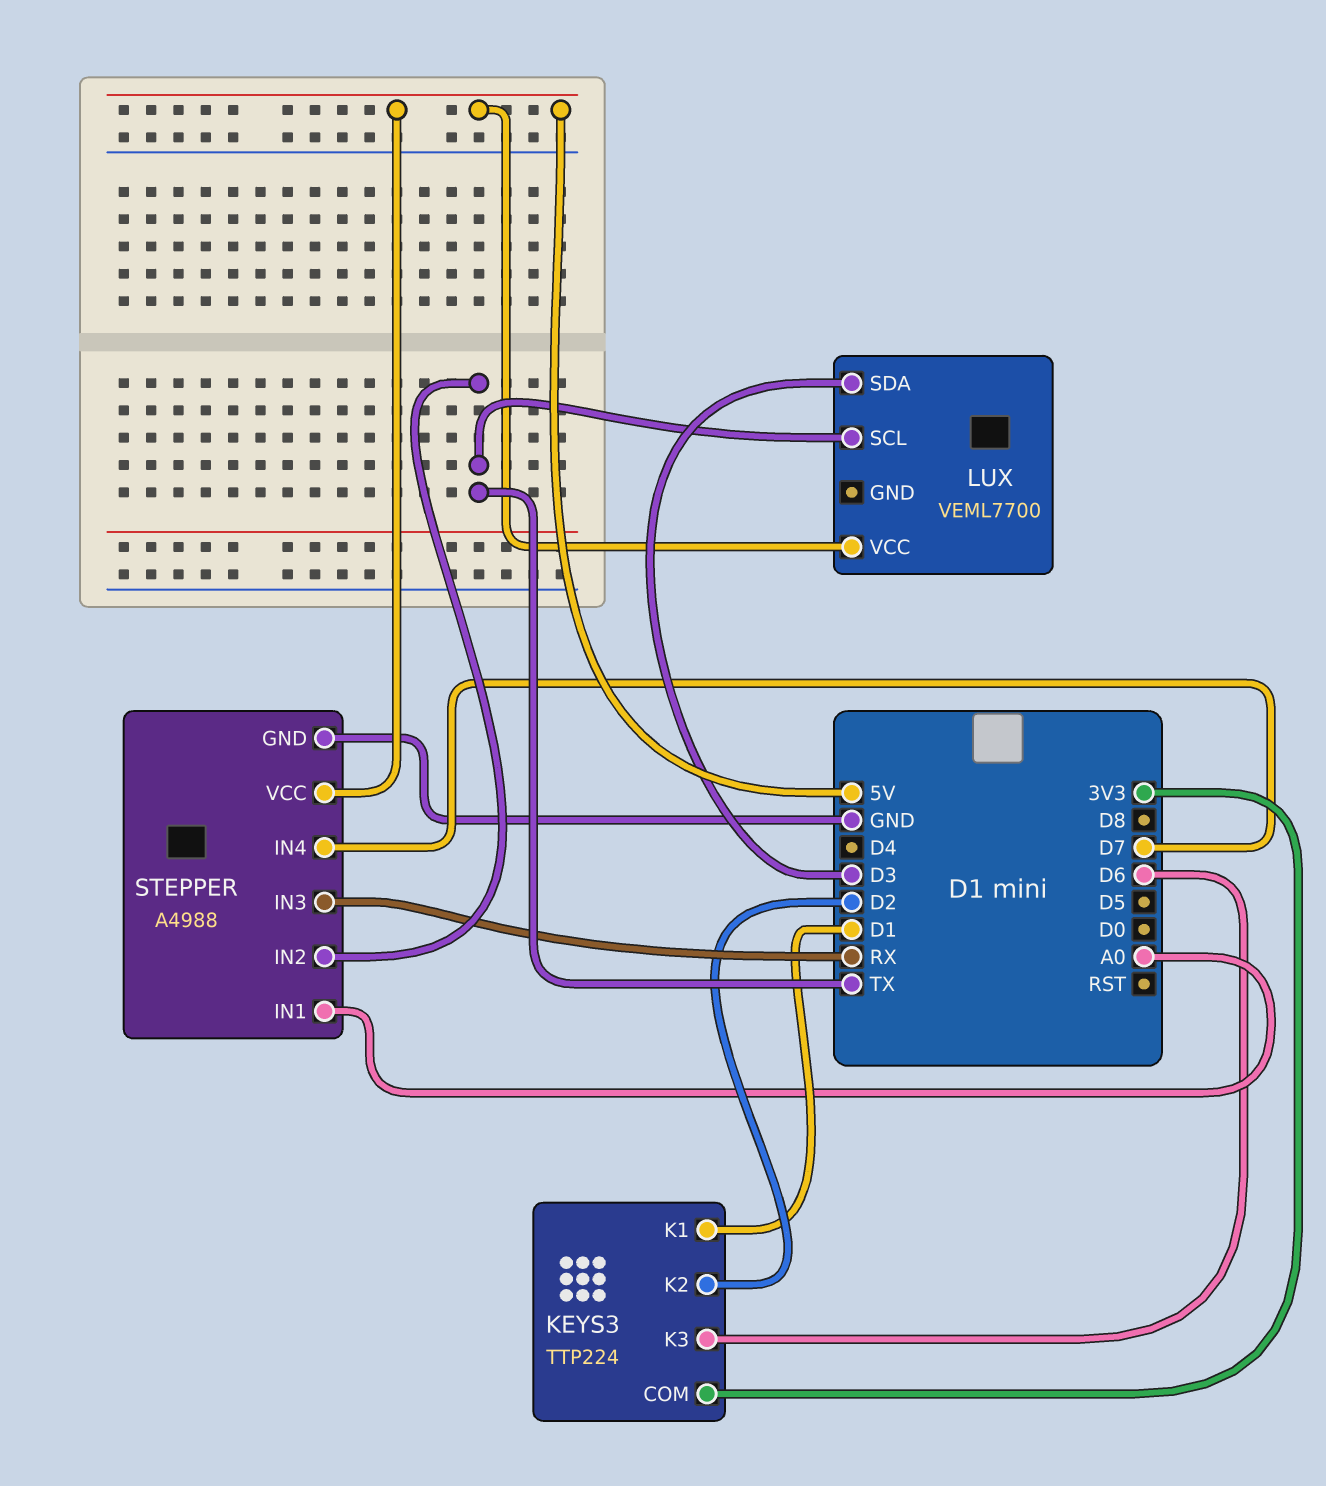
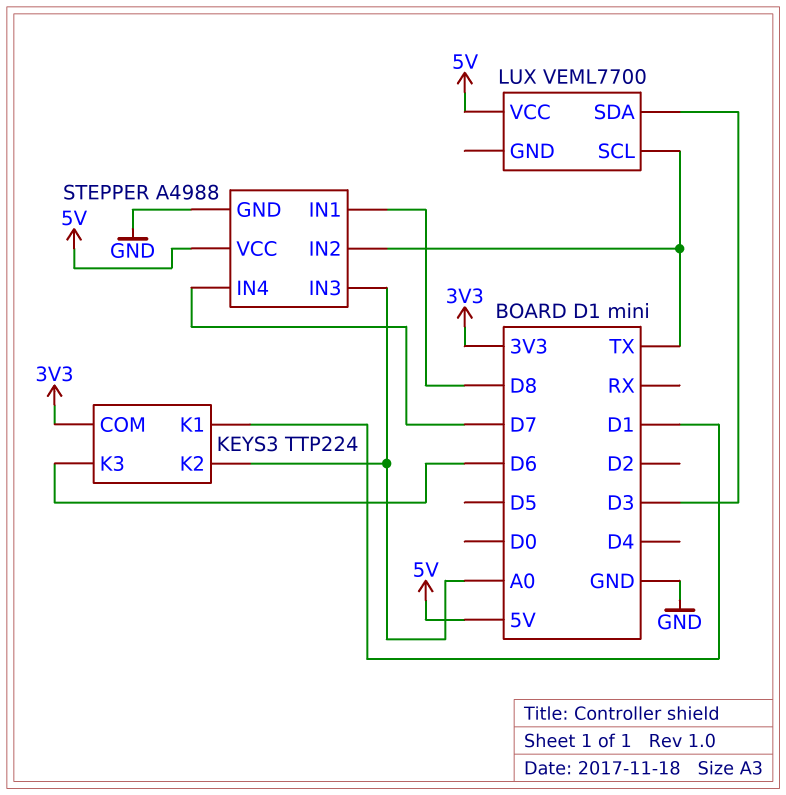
KEYS3 pin K2: D2 -> A0
STEPPER pin IN1: A0 -> D8
STEPPER pin IN3: RX -> A0

